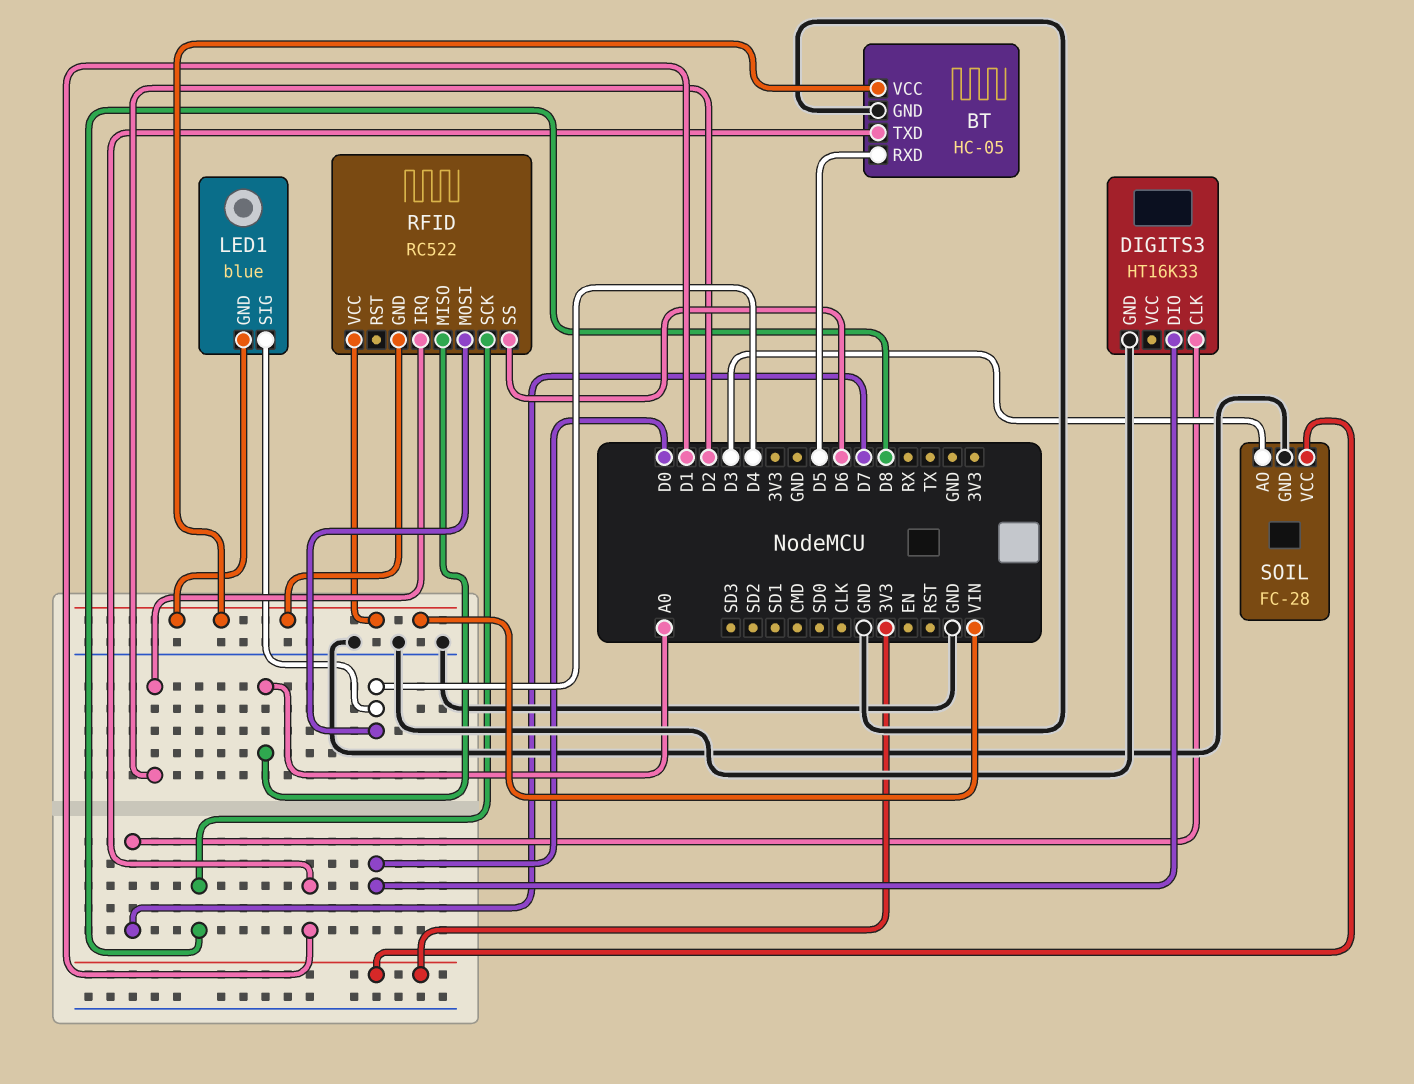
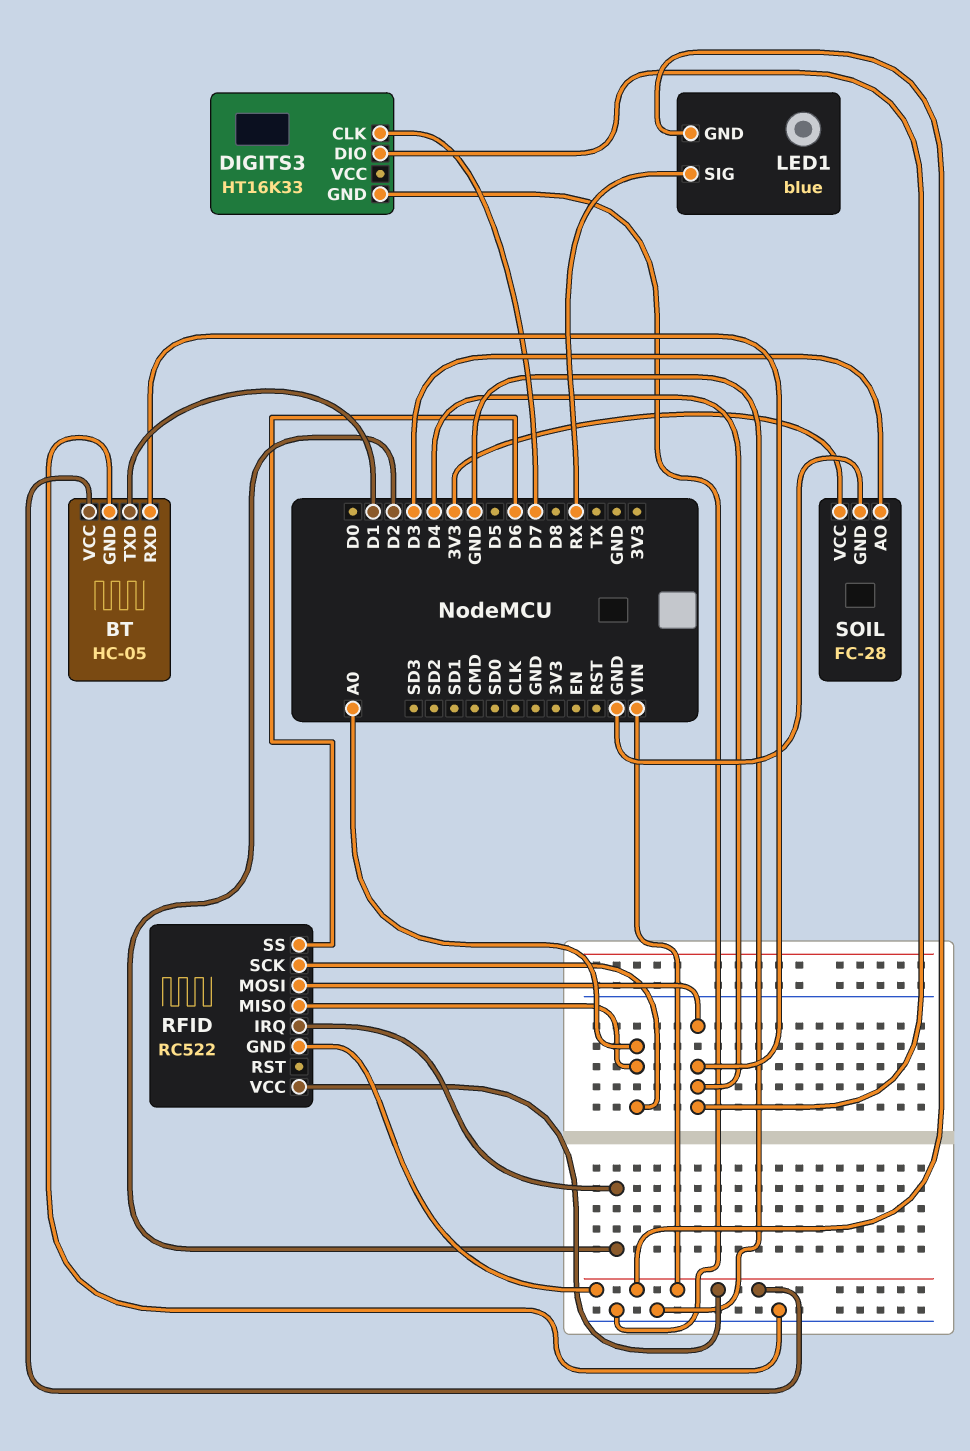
BT pin RXD: D5 -> D4
DIGITS3 pin DIO: D0 -> D4
LED1 pin SIG: D4 -> RX
RFID pin SCK: D8 -> A0

